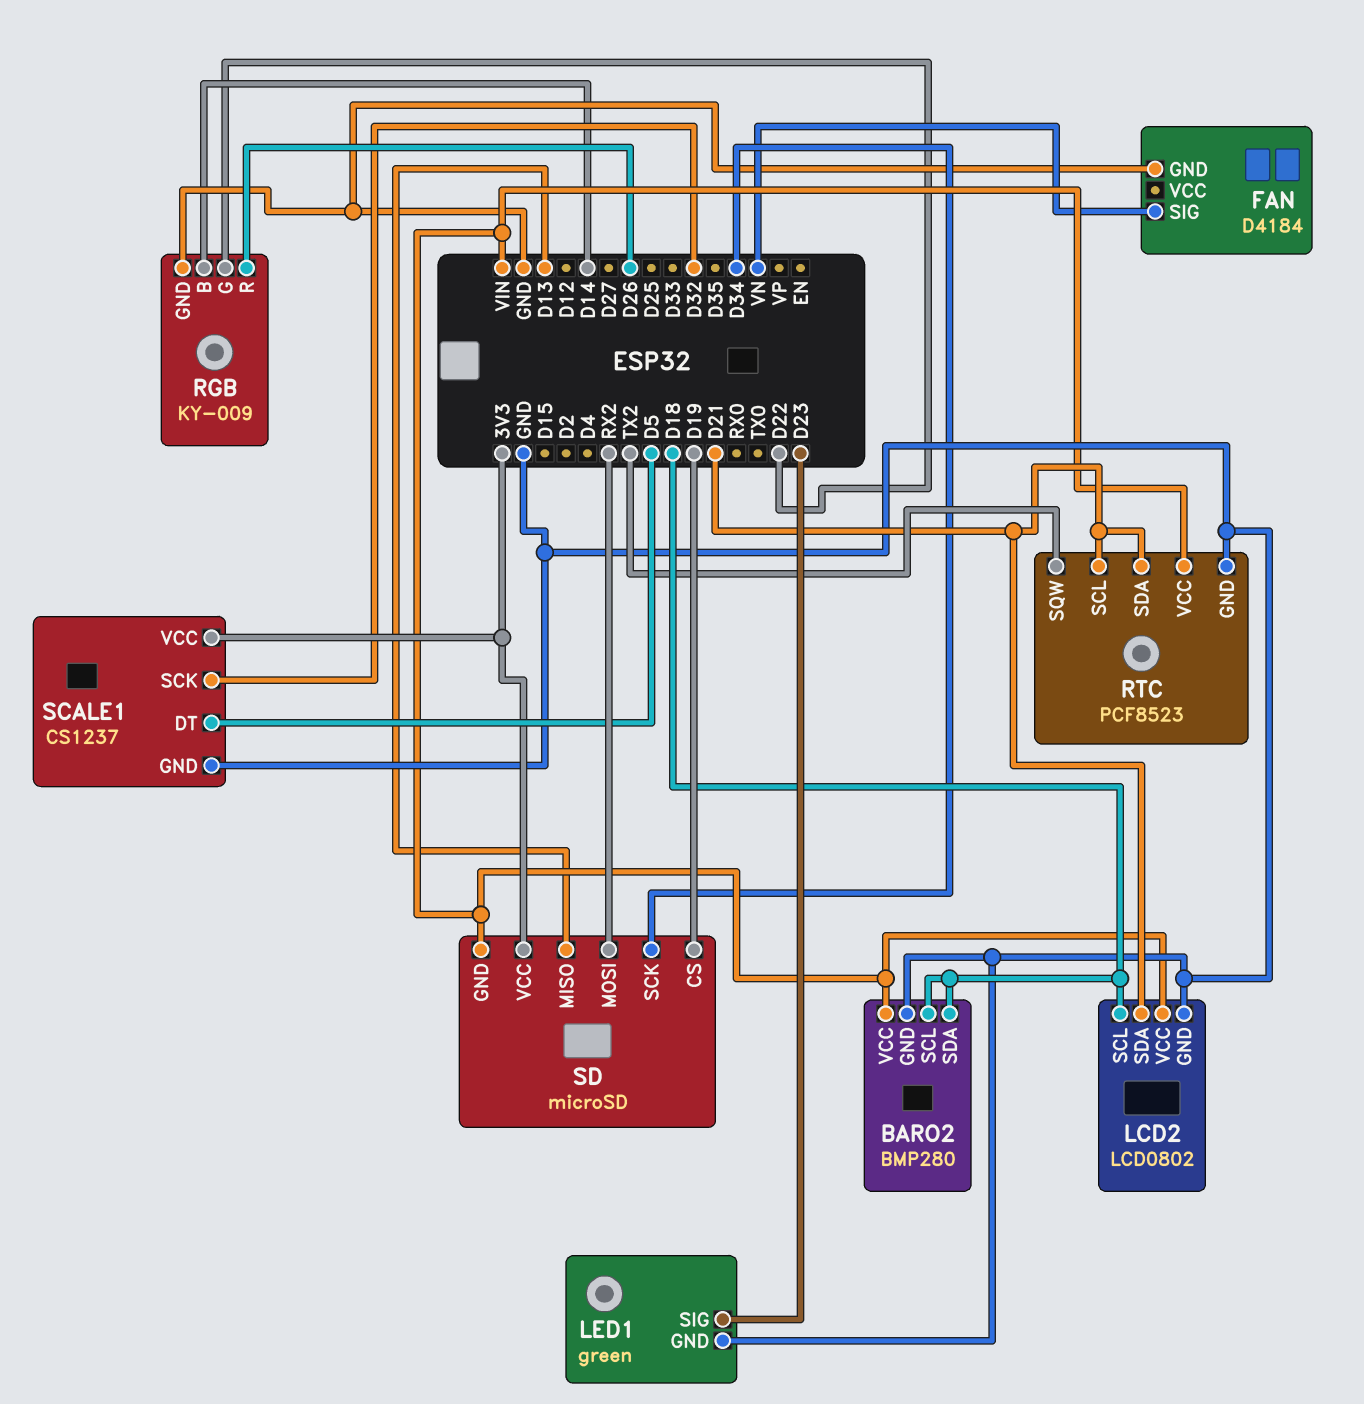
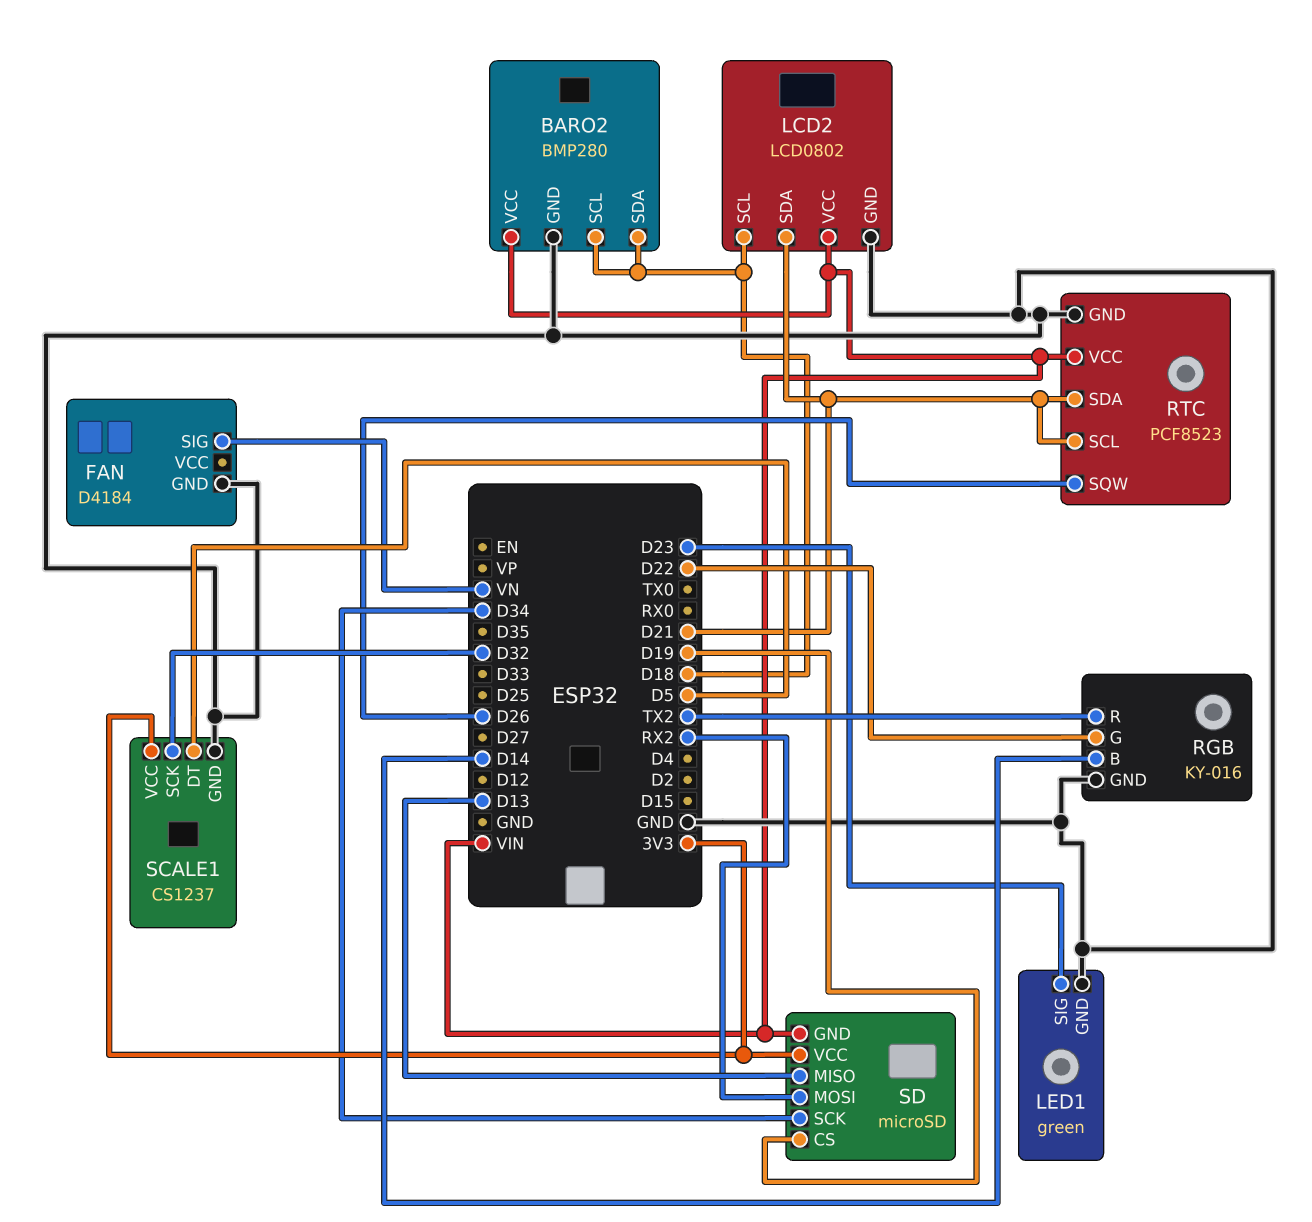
RGB: KY-009 -> KY-016
RGB pin R: D26 -> TX2
RTC pin SQW: TX2 -> D26

